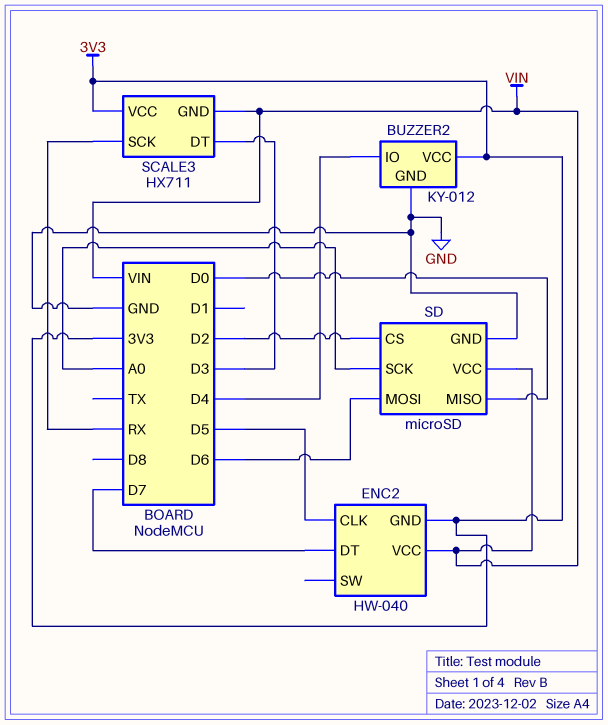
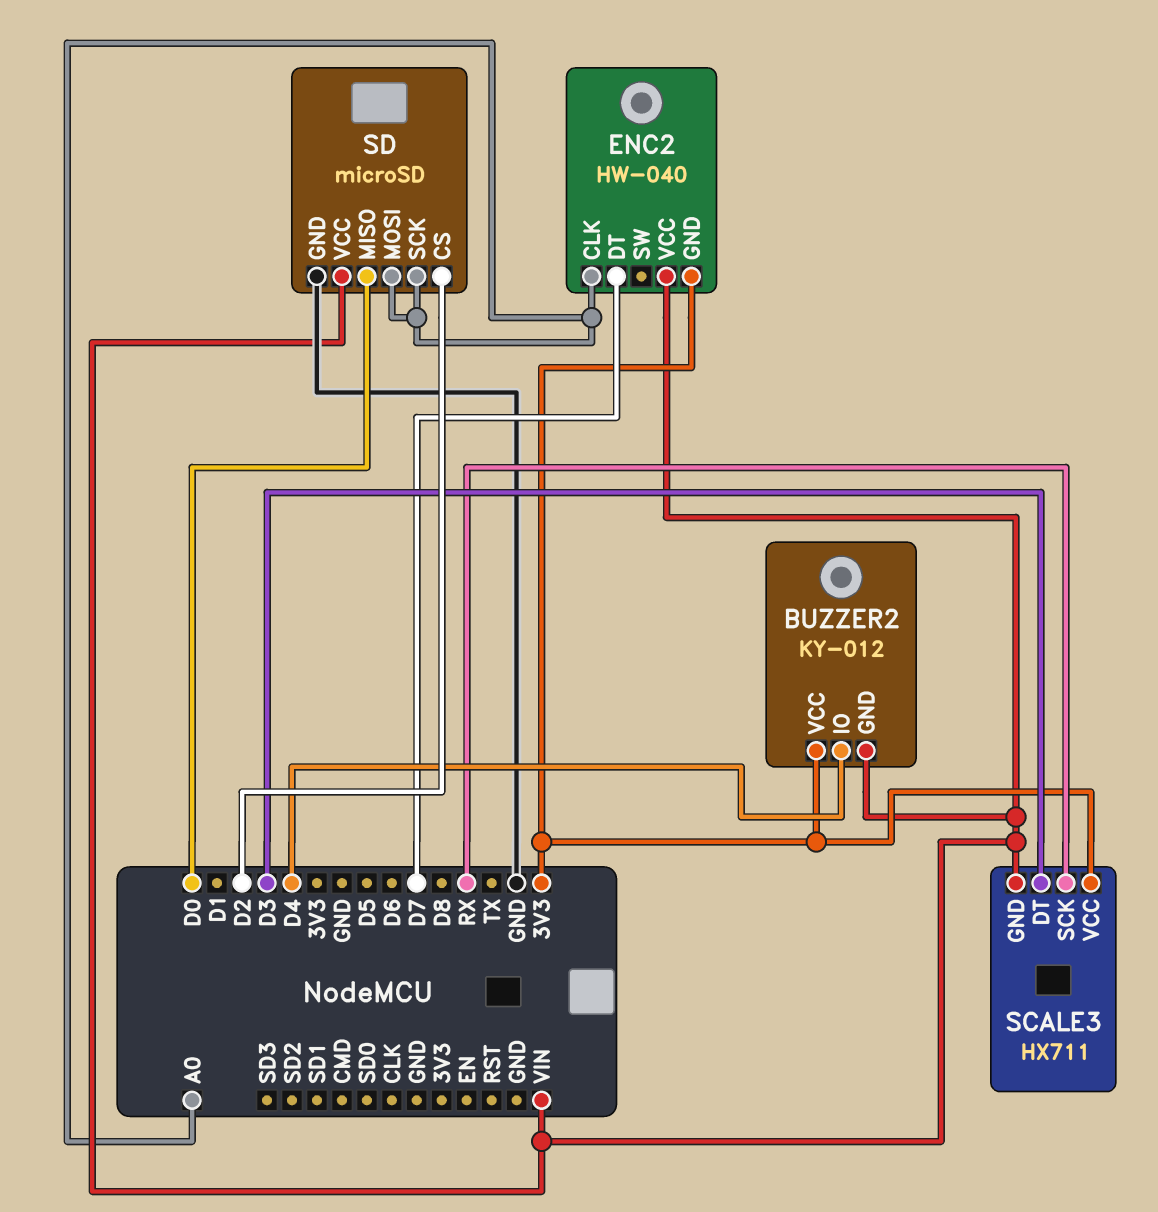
BUZZER2 pin GND: GND -> VIN
ENC2 pin CLK: D5 -> A0
SD pin MOSI: D6 -> A0

